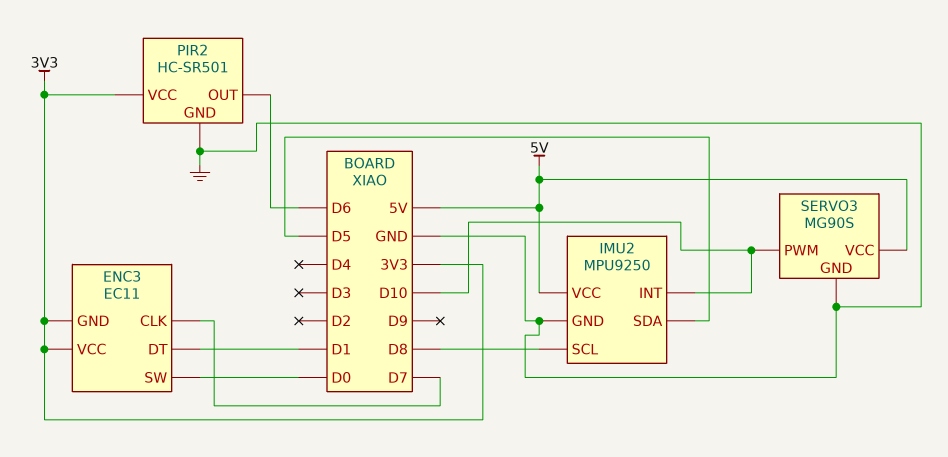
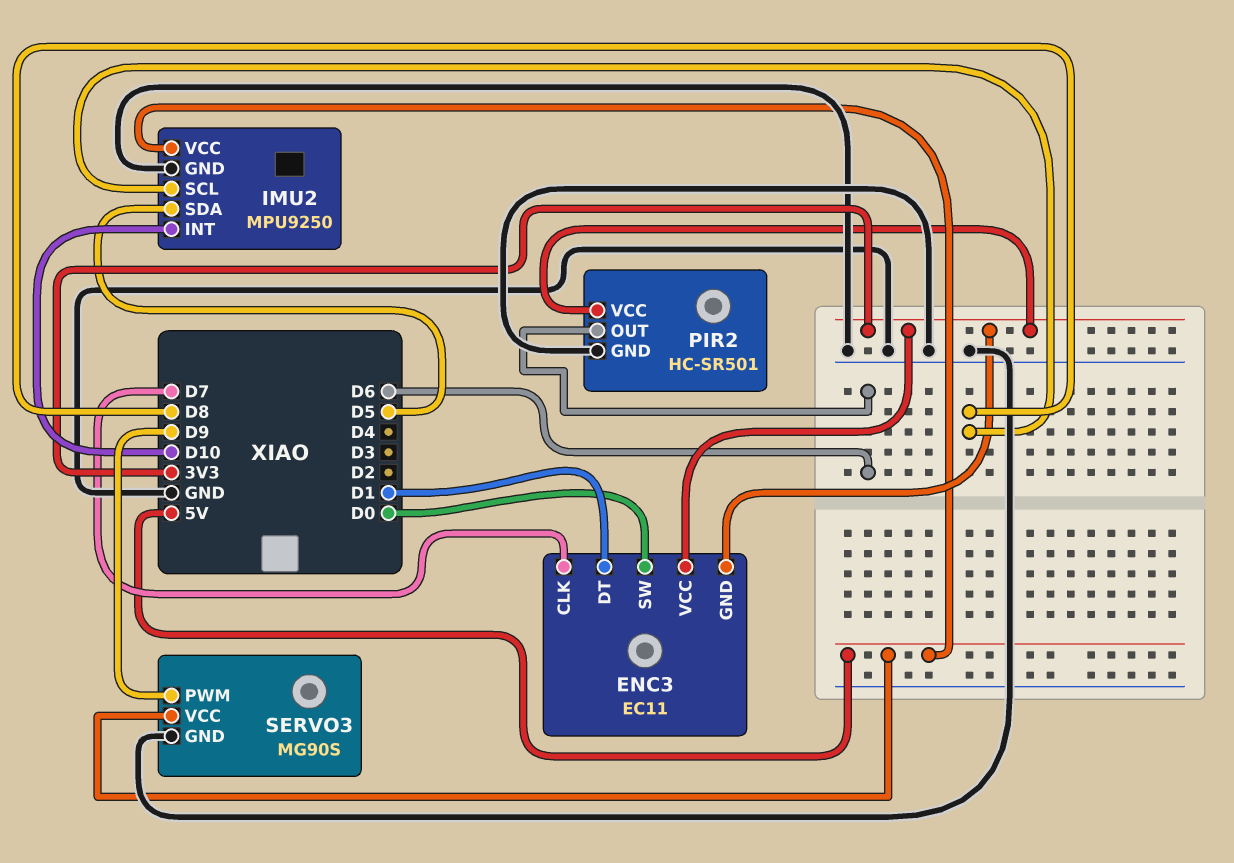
SERVO3 pin PWM: D10 -> D9

